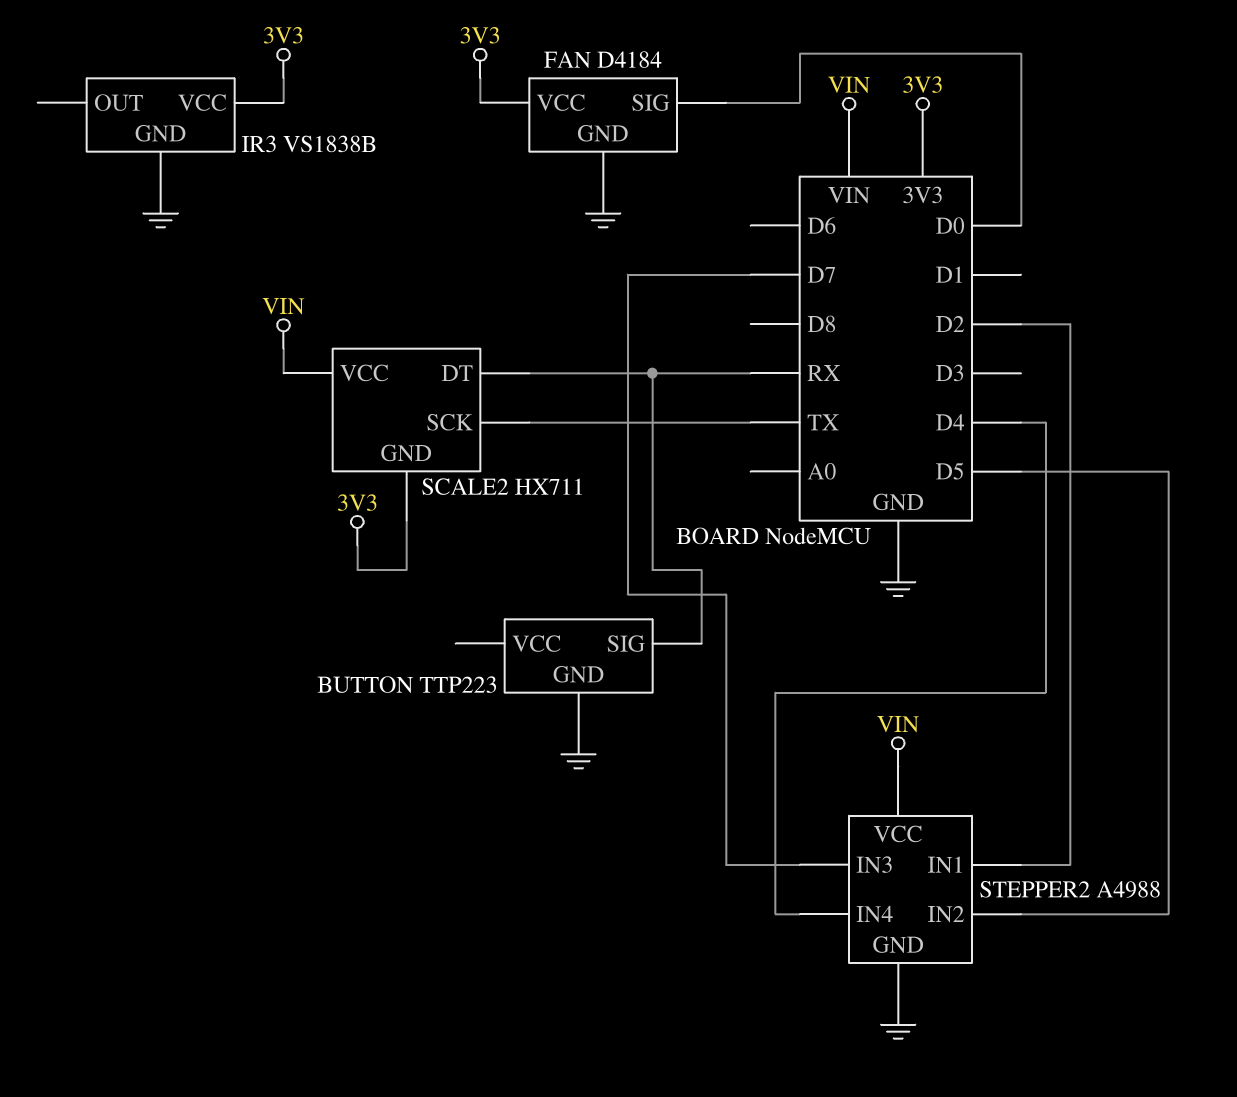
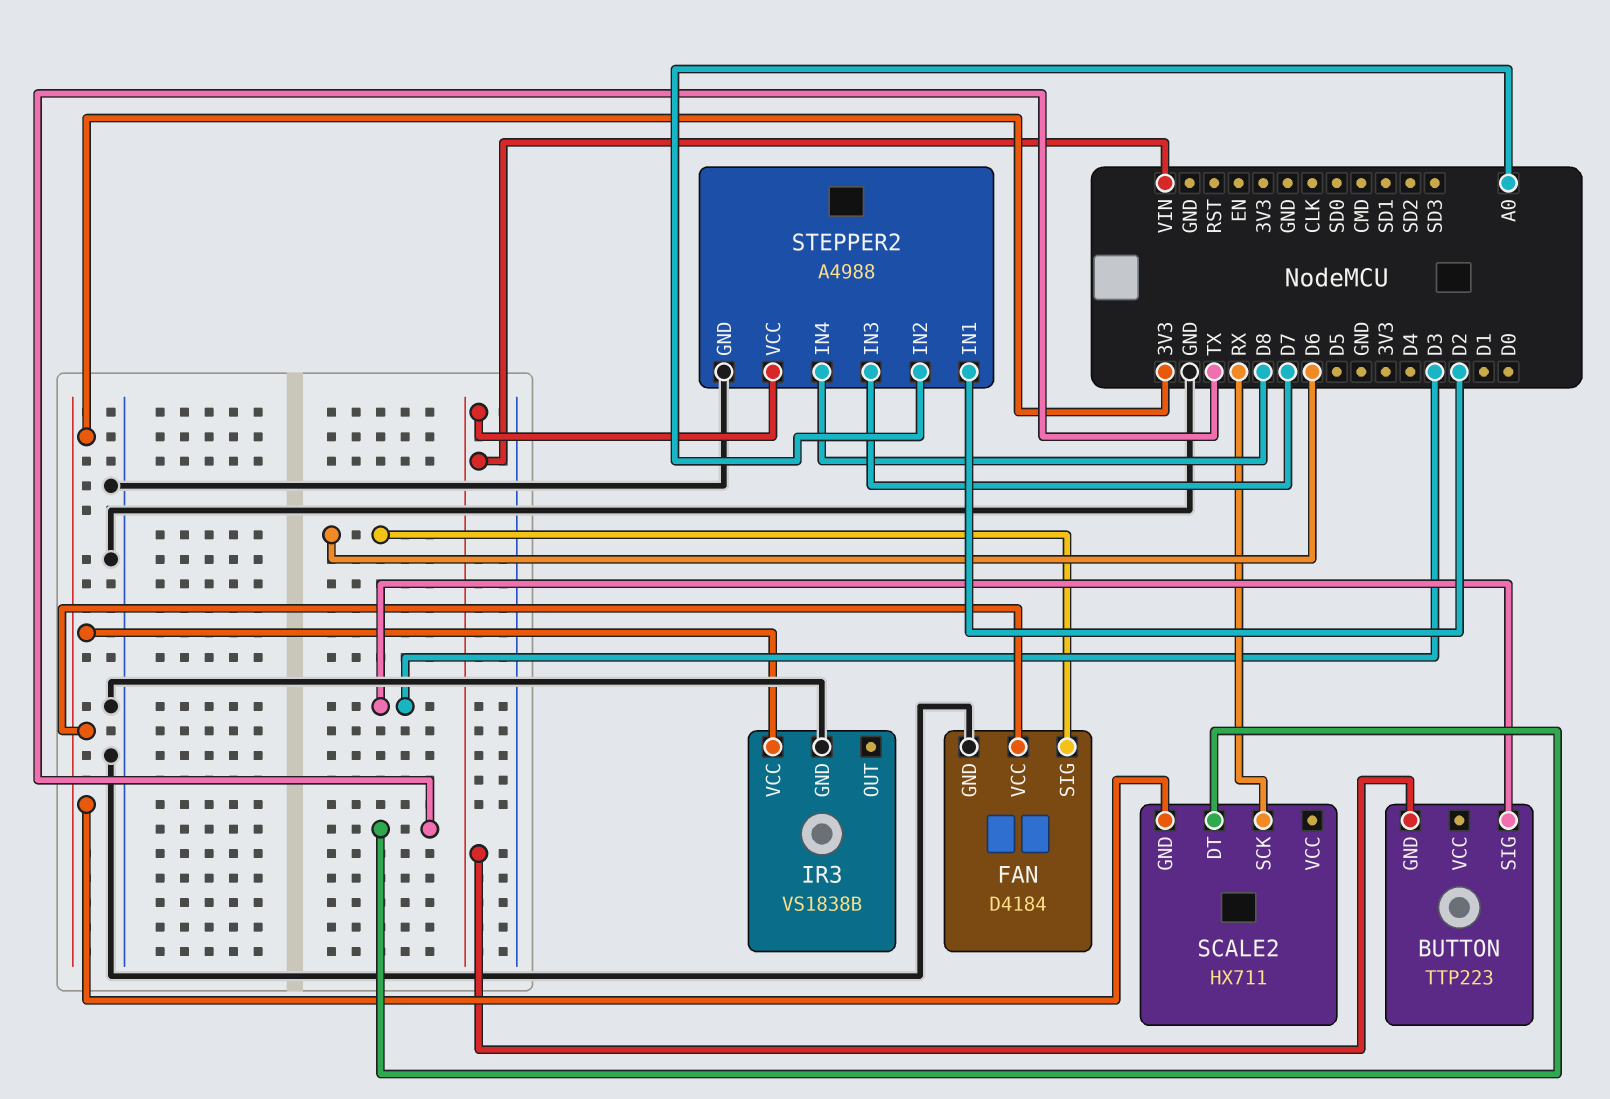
BUTTON pin GND: GND -> VIN
BUTTON pin SIG: RX -> D3
FAN pin SIG: D0 -> D6
SCALE2 pin DT: RX -> TX
SCALE2 pin SCK: TX -> RX
SCALE2 pin VCC: VIN -> none
STEPPER2 pin IN2: D5 -> A0
STEPPER2 pin IN4: D4 -> D8

